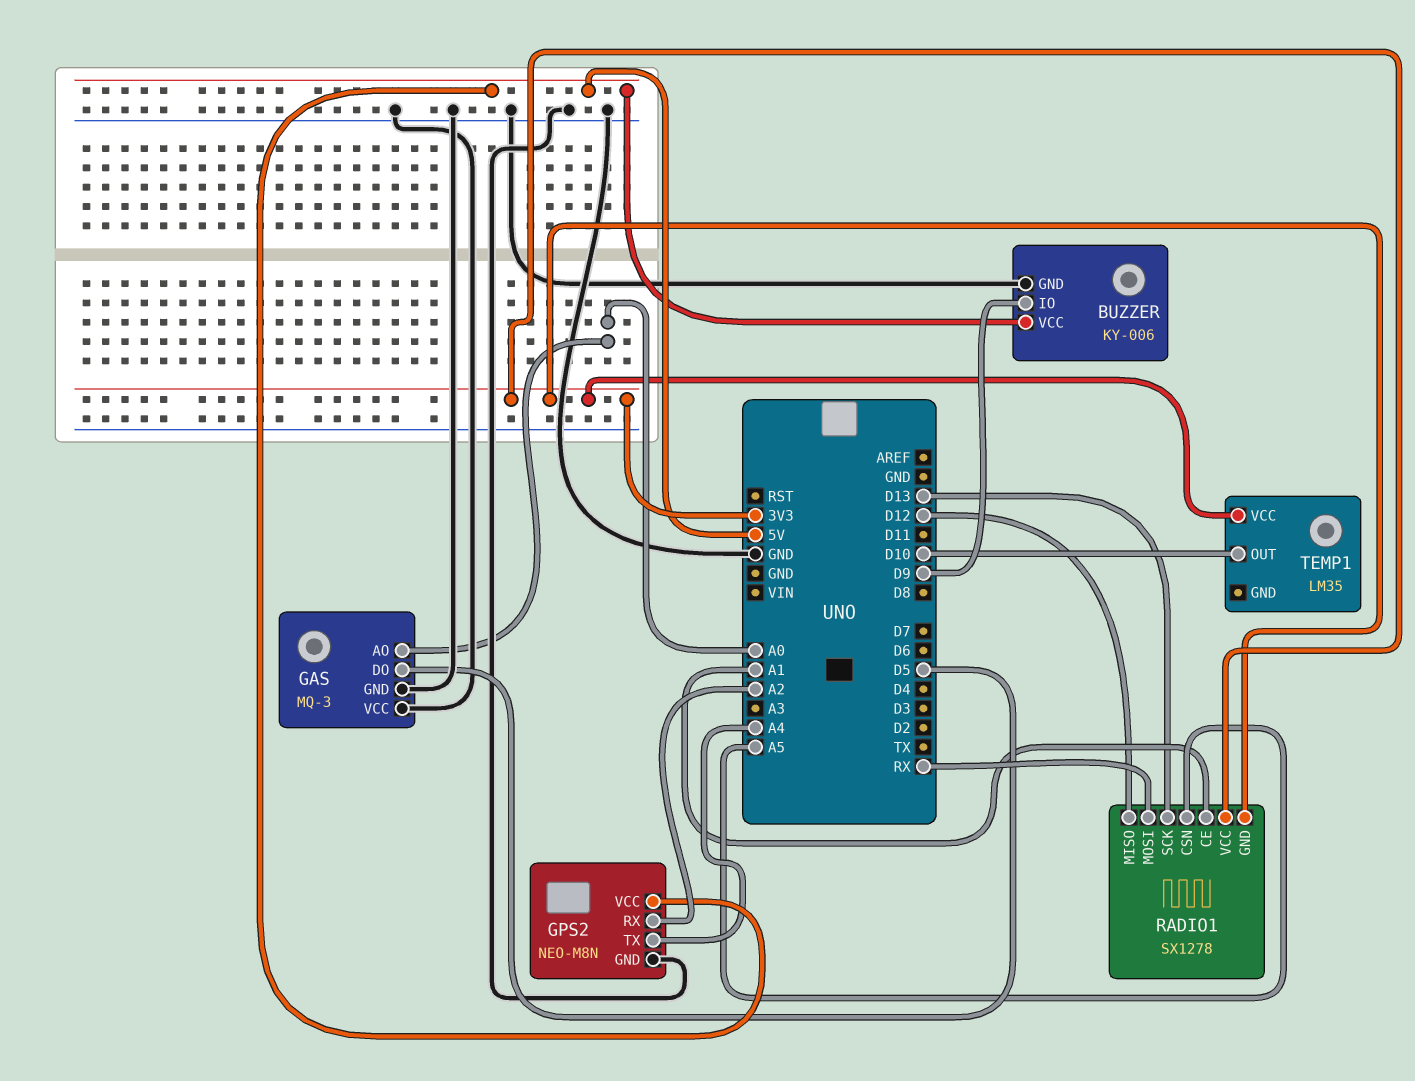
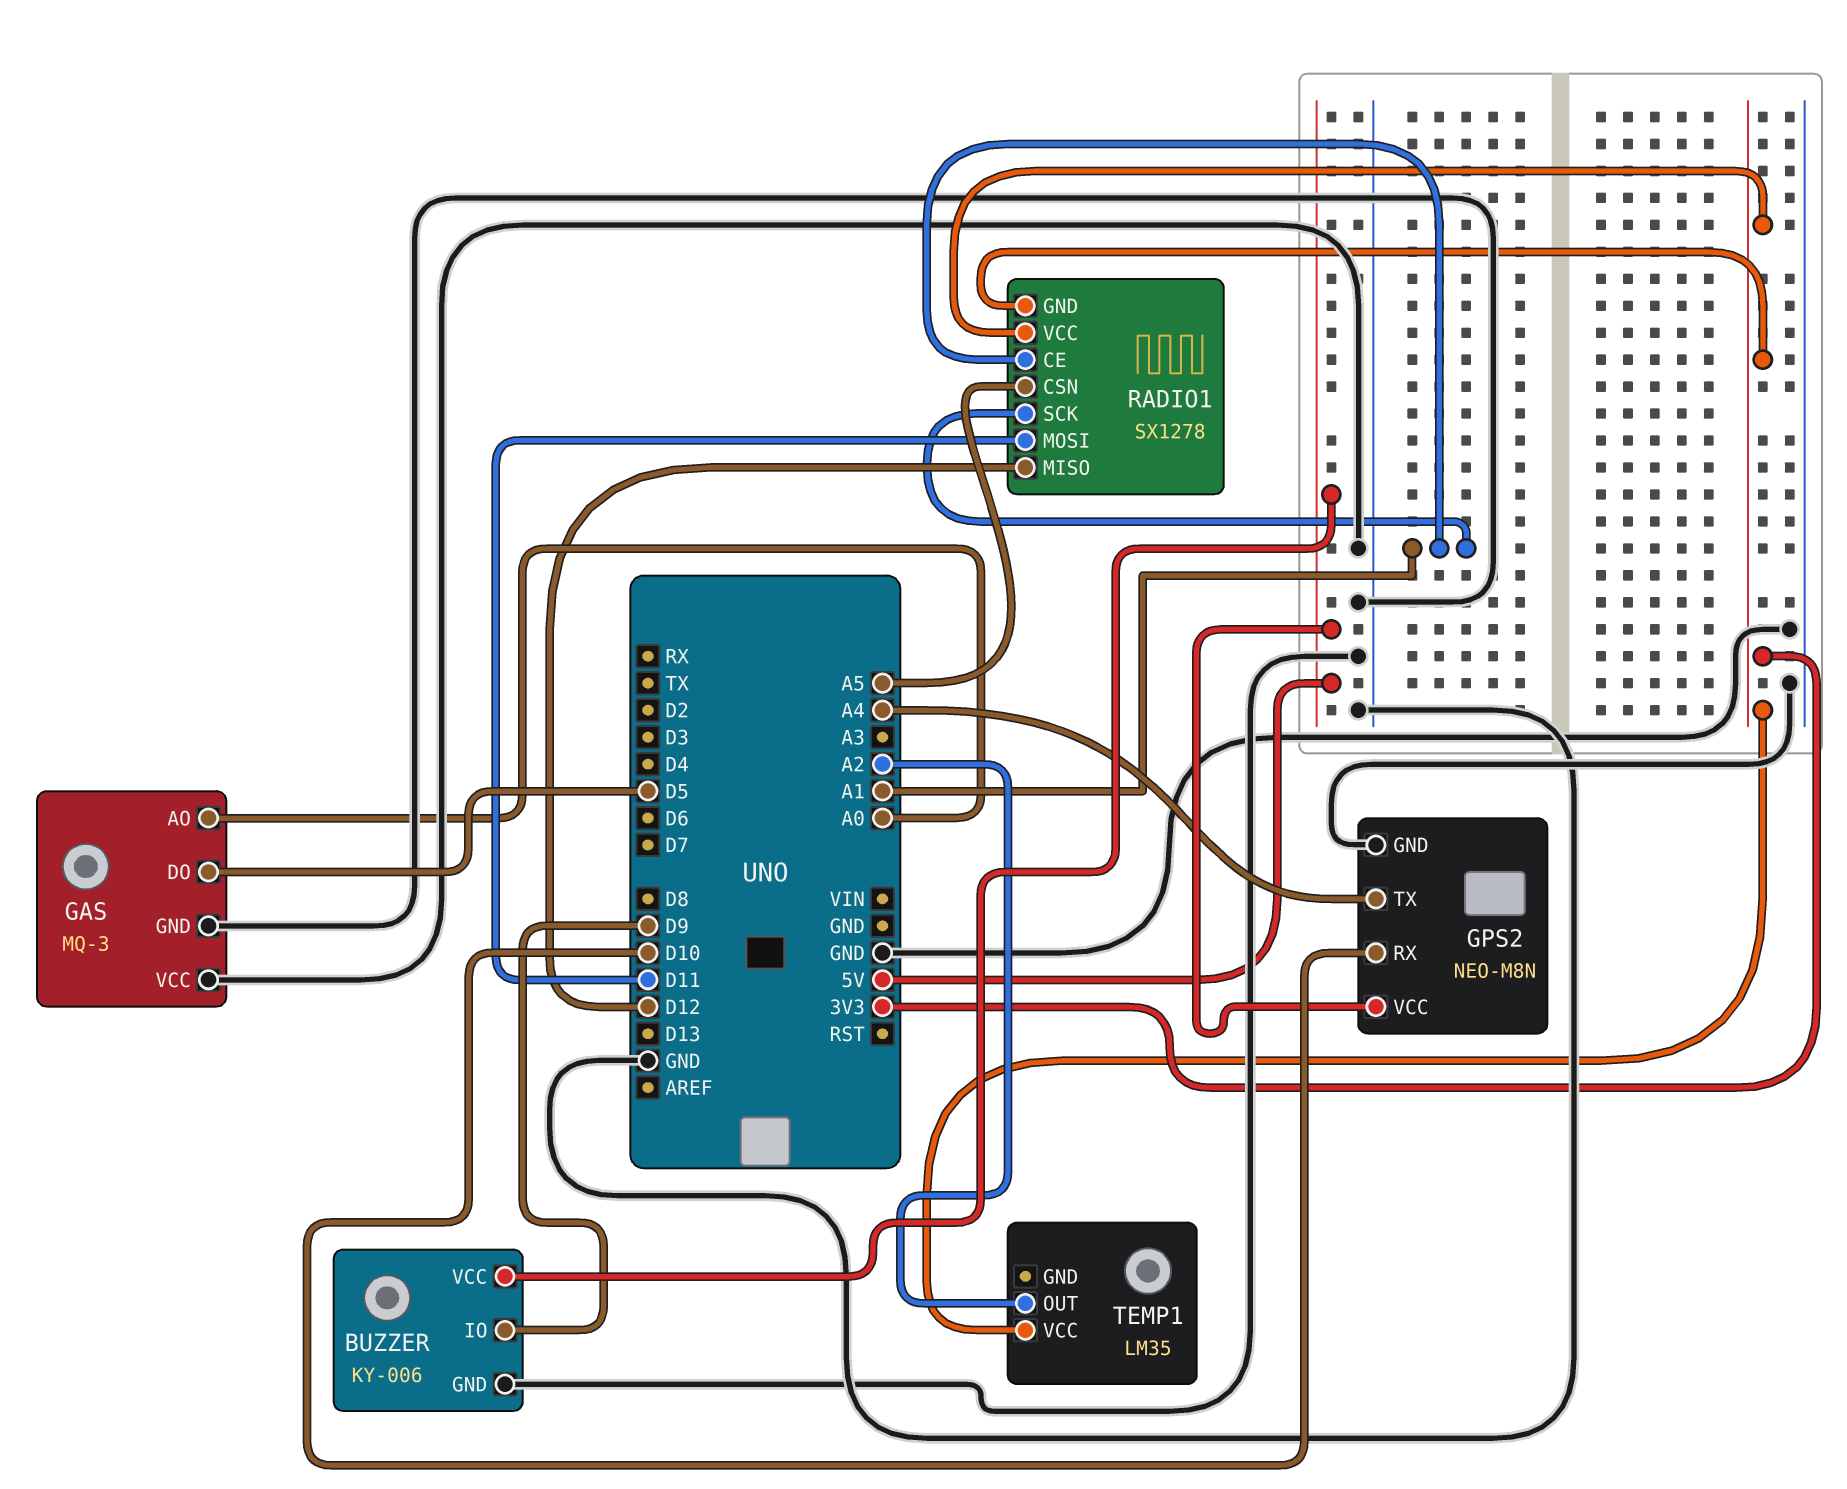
GPS2 pin RX: A2 -> D10
RADIO1 pin MOSI: RX -> D11
RADIO1 pin SCK: D13 -> A1
TEMP1 pin OUT: D10 -> A2

